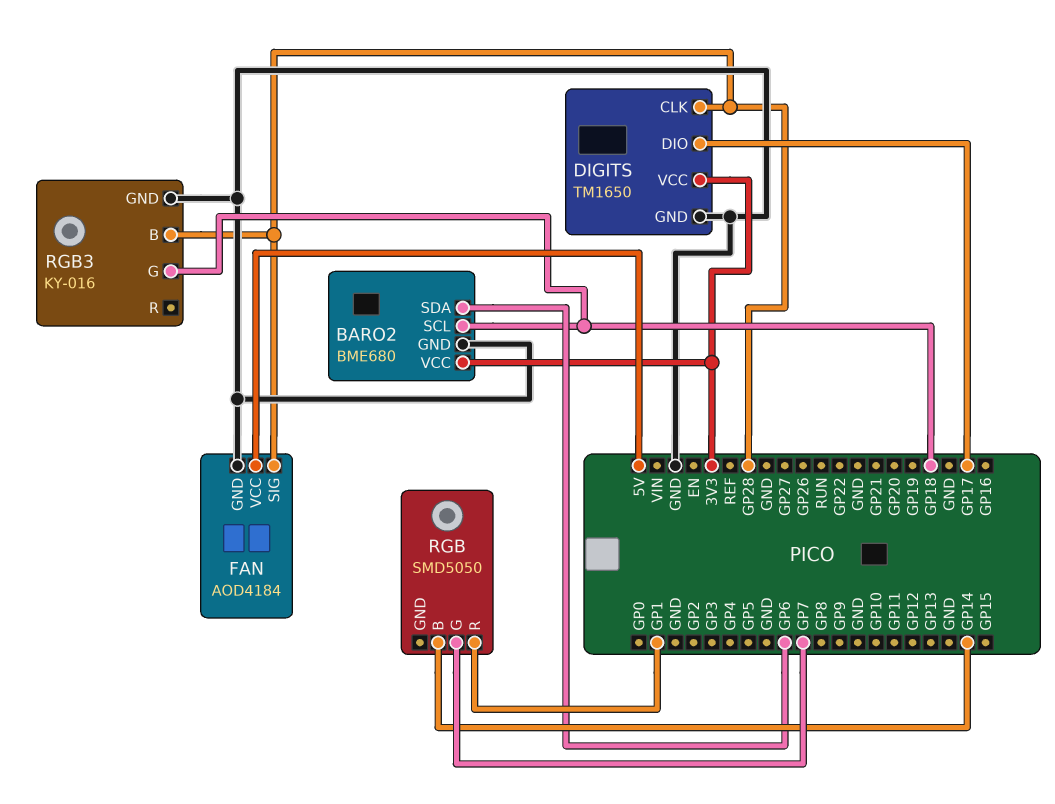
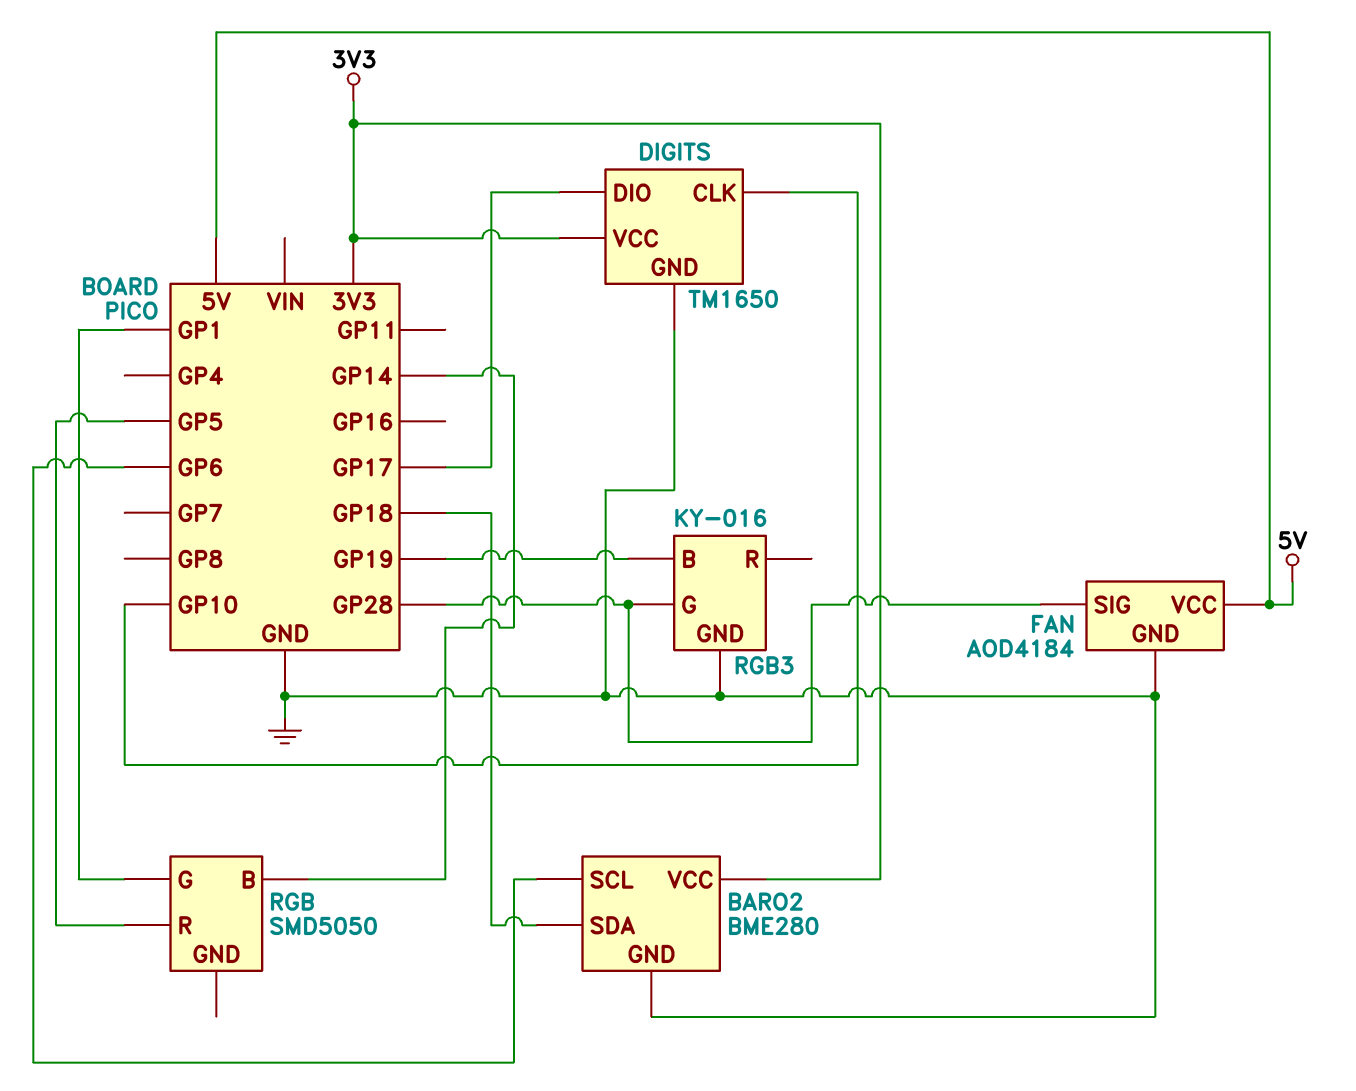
BARO2: BME680 -> BME280
BARO2 pin SCL: GP18 -> GP6
BARO2 pin SDA: GP6 -> GP18
DIGITS pin CLK: GP28 -> GP10
RGB pin G: GP7 -> GP1
RGB pin R: GP1 -> GP5
RGB3 pin B: GP28 -> GP19
RGB3 pin G: GP18 -> GP28

